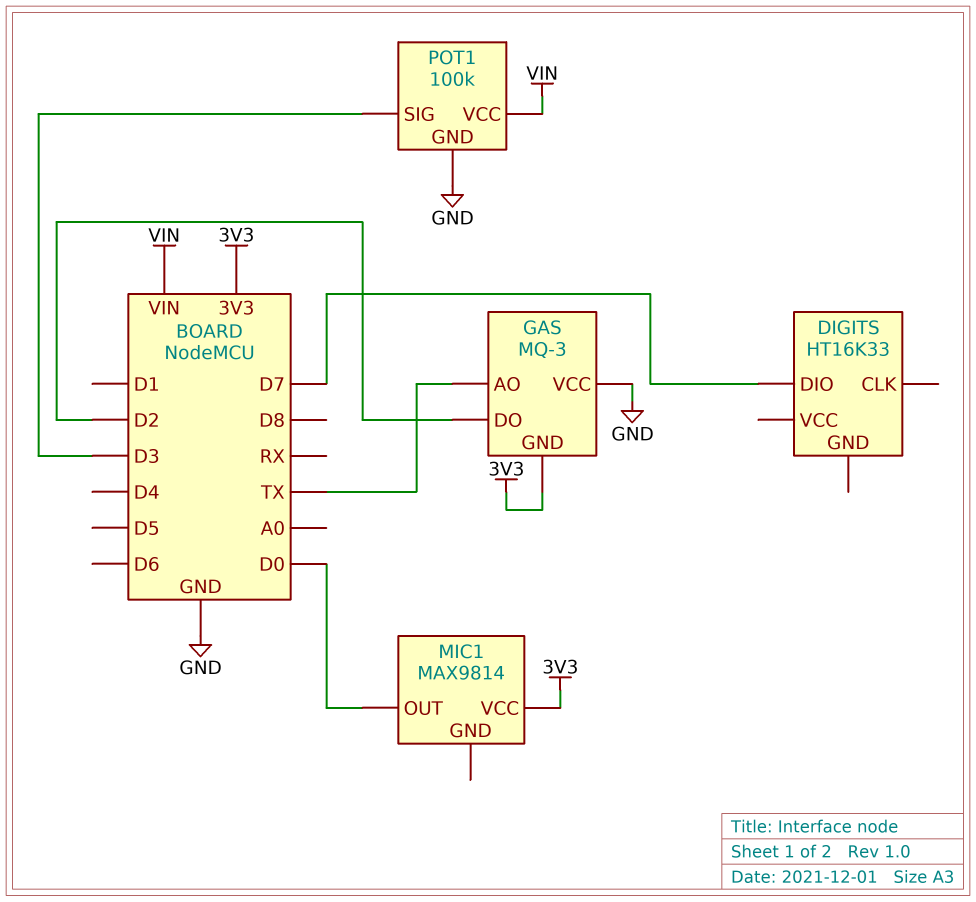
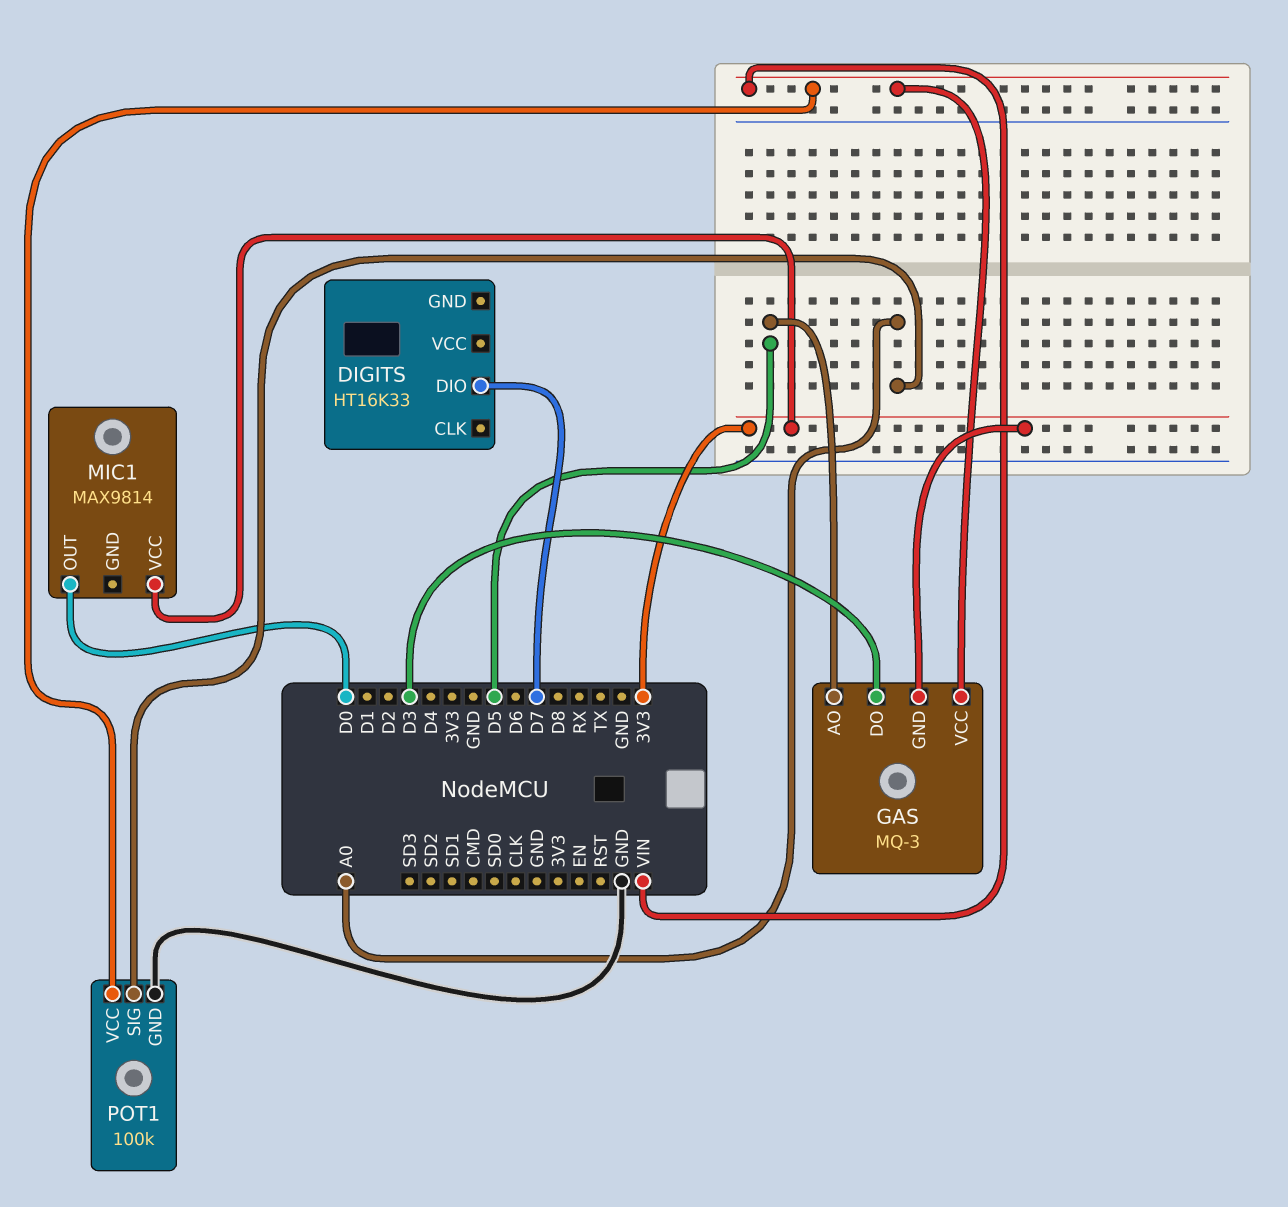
GAS pin AO: TX -> D5
GAS pin DO: D2 -> D3
GAS pin VCC: GND -> VIN
POT1 pin SIG: D3 -> A0

